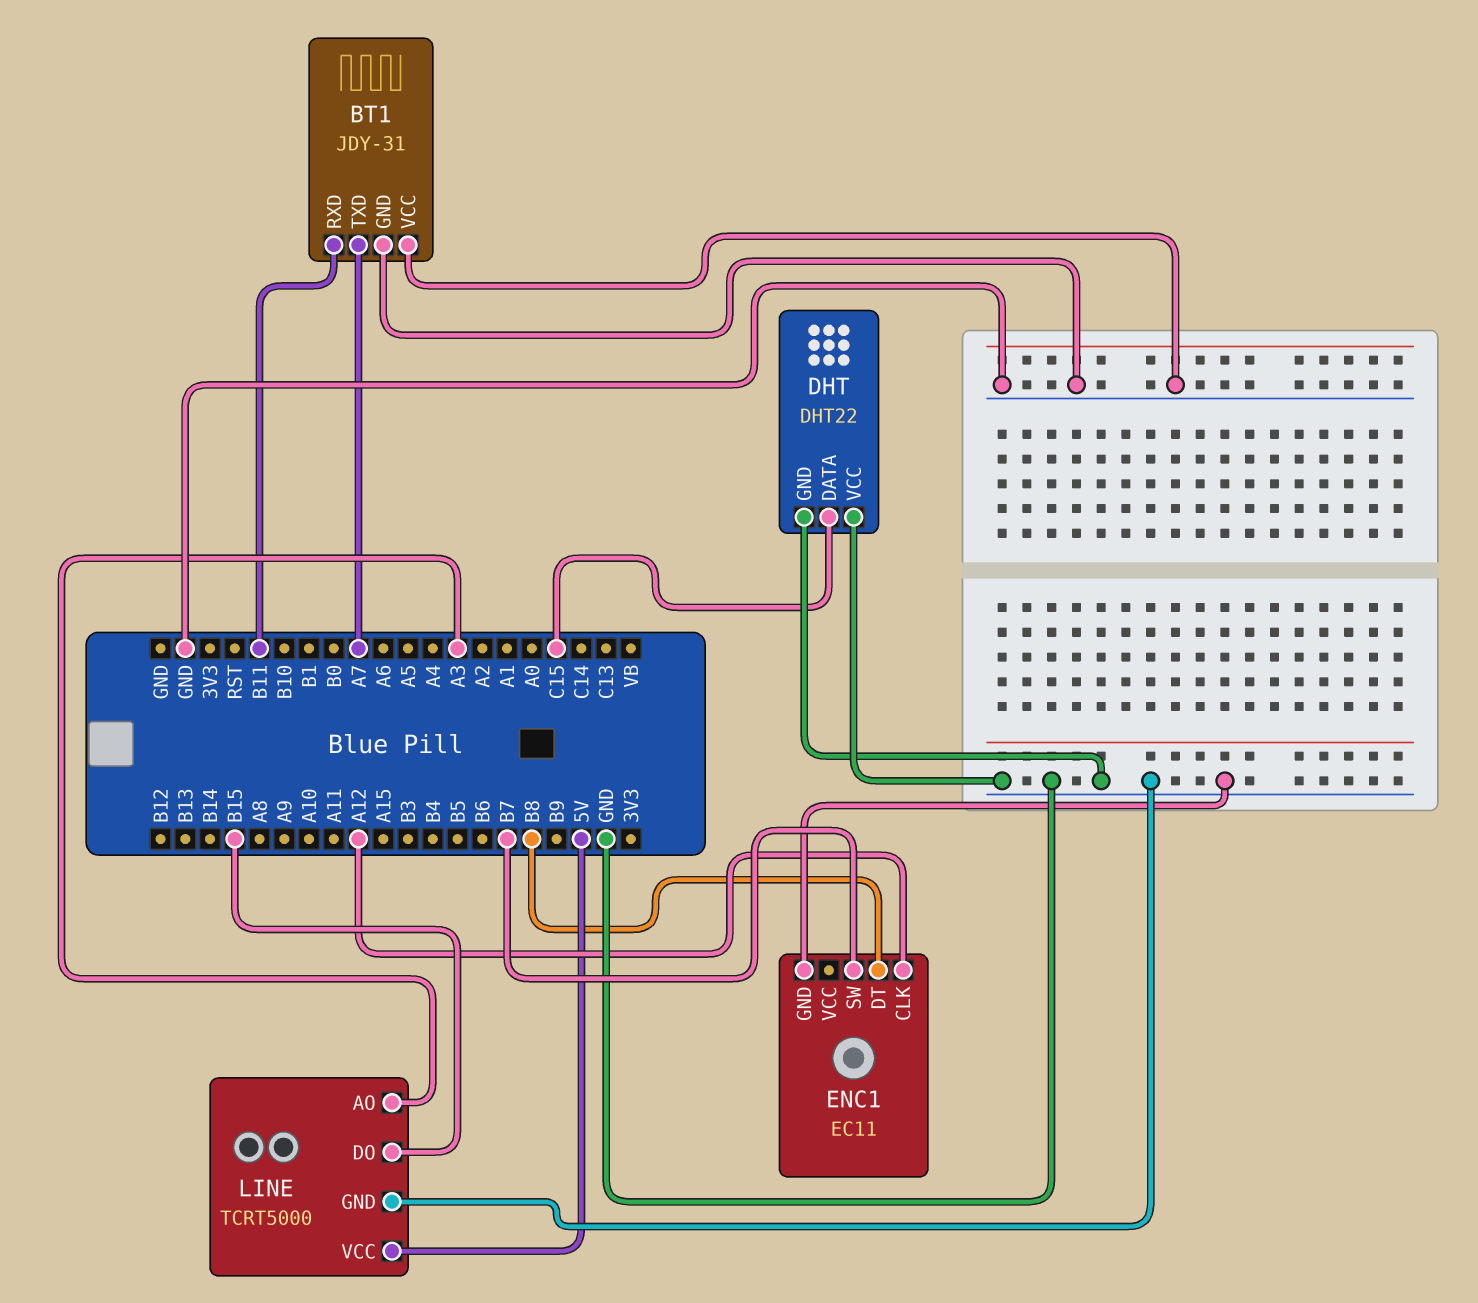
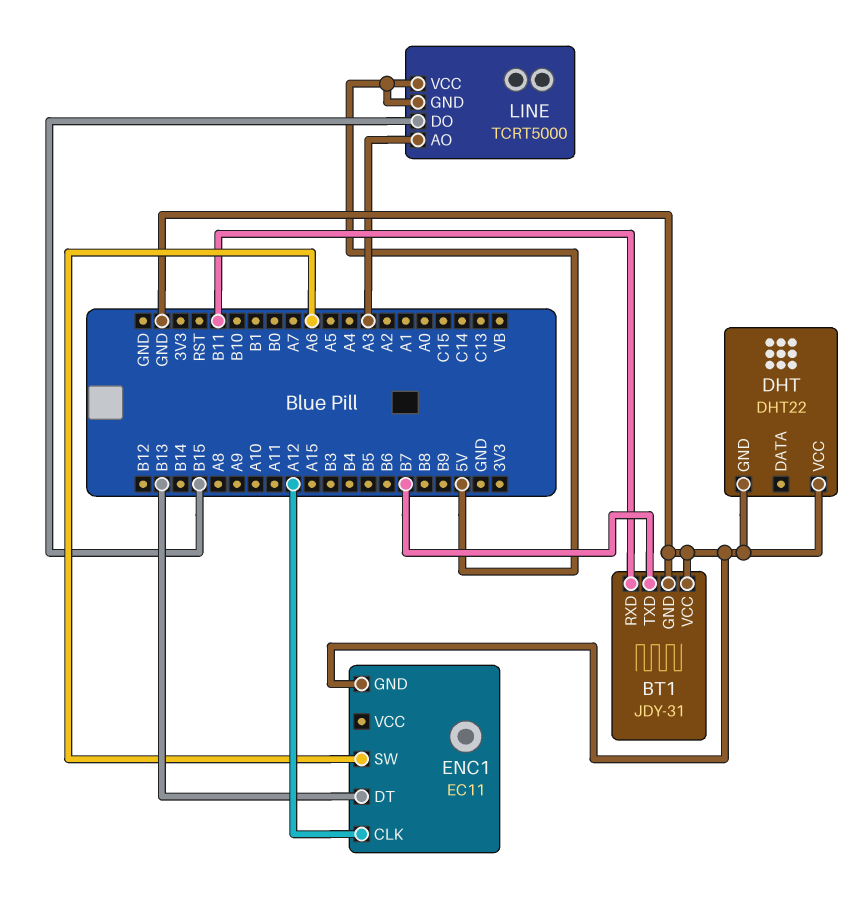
BT1 pin TXD: A7 -> B7
DHT pin DATA: C15 -> none
ENC1 pin DT: B8 -> B13
ENC1 pin SW: B7 -> A6
LINE pin GND: GND -> 5V

